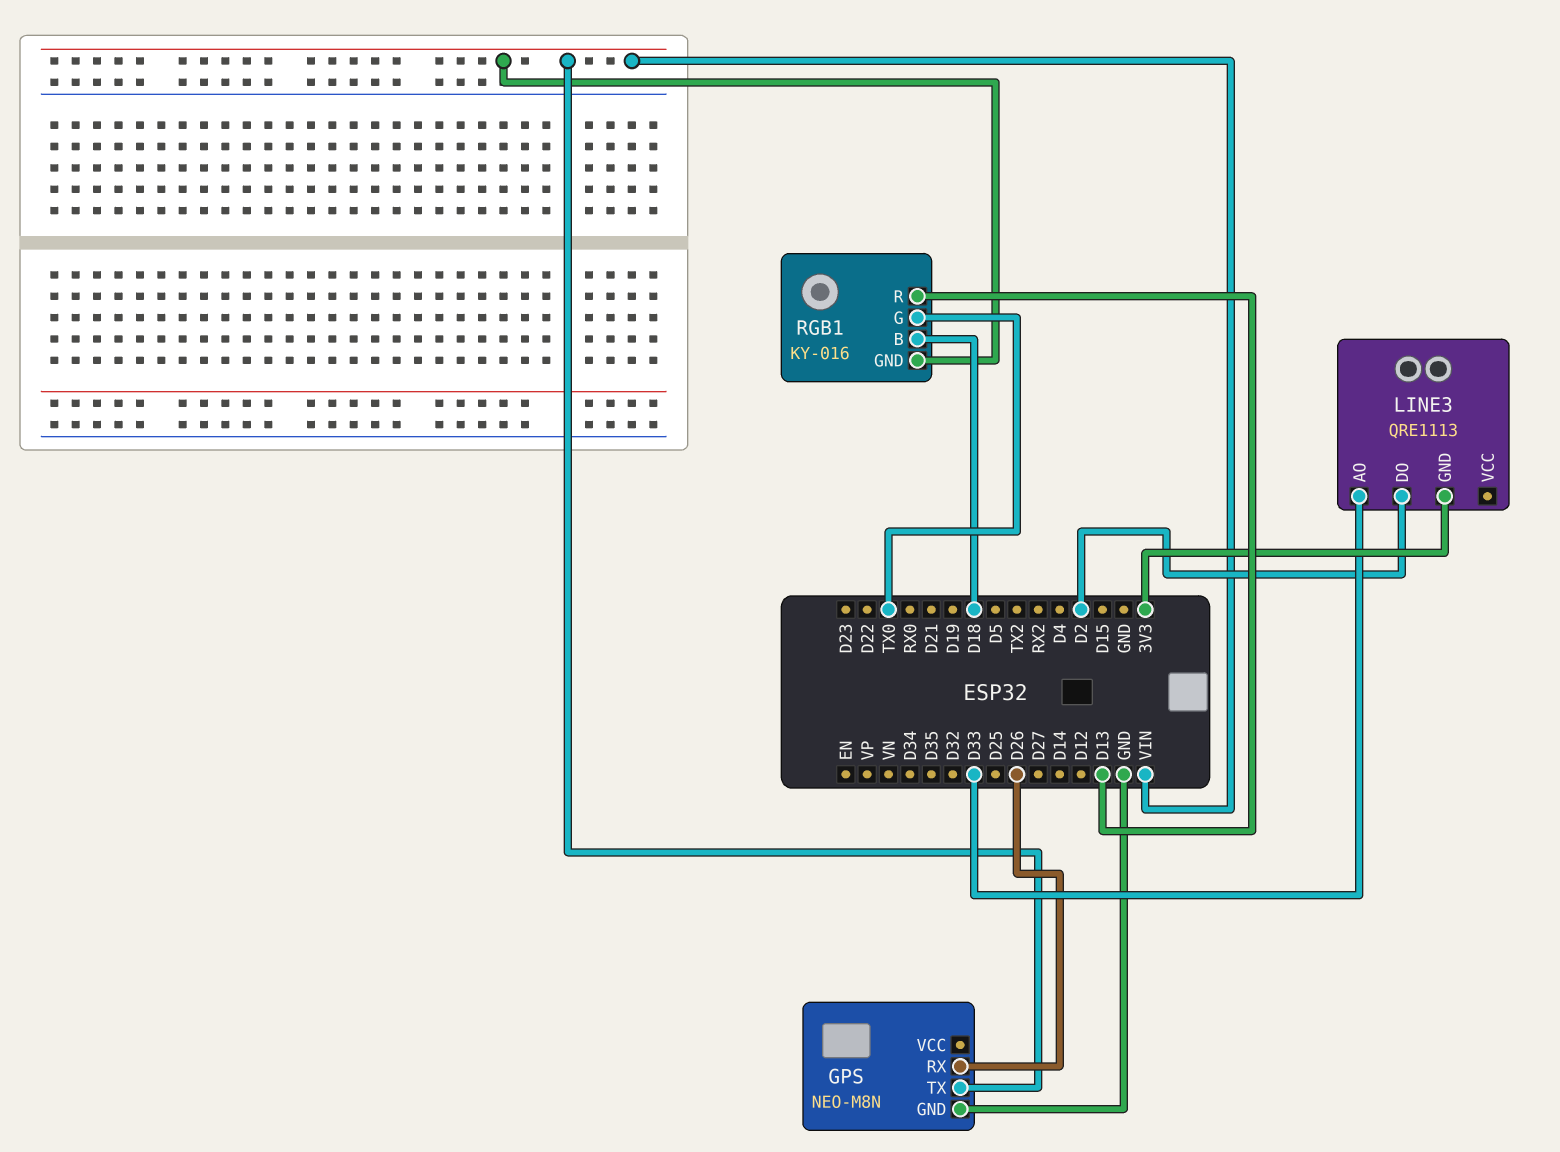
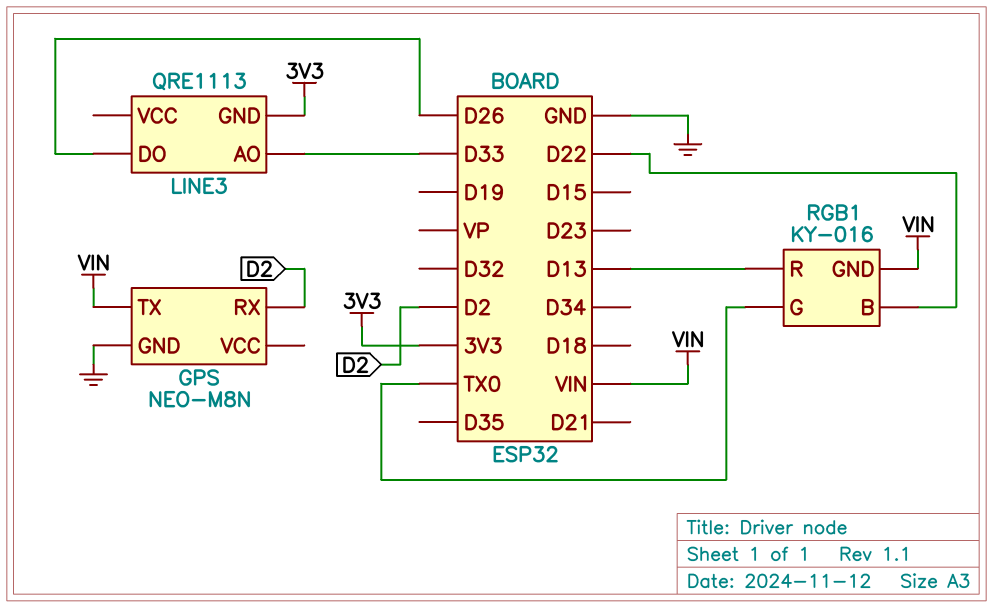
GPS pin RX: D26 -> D2
LINE3 pin DO: D2 -> D26
RGB1 pin B: D18 -> D22

